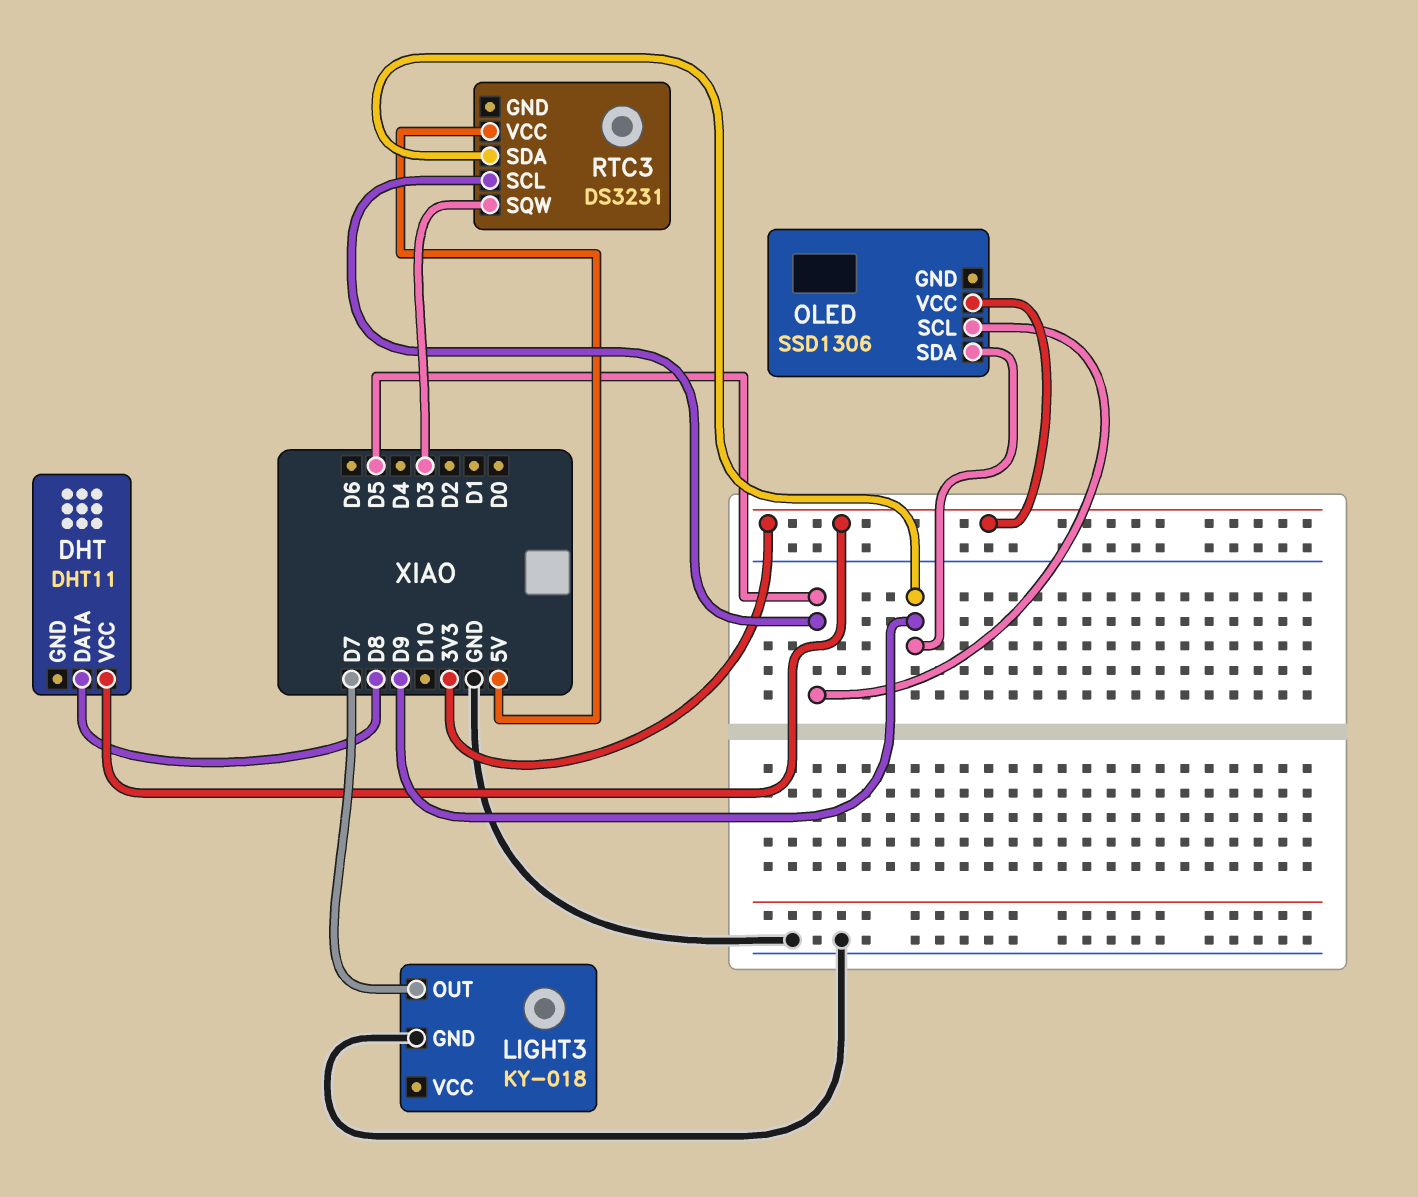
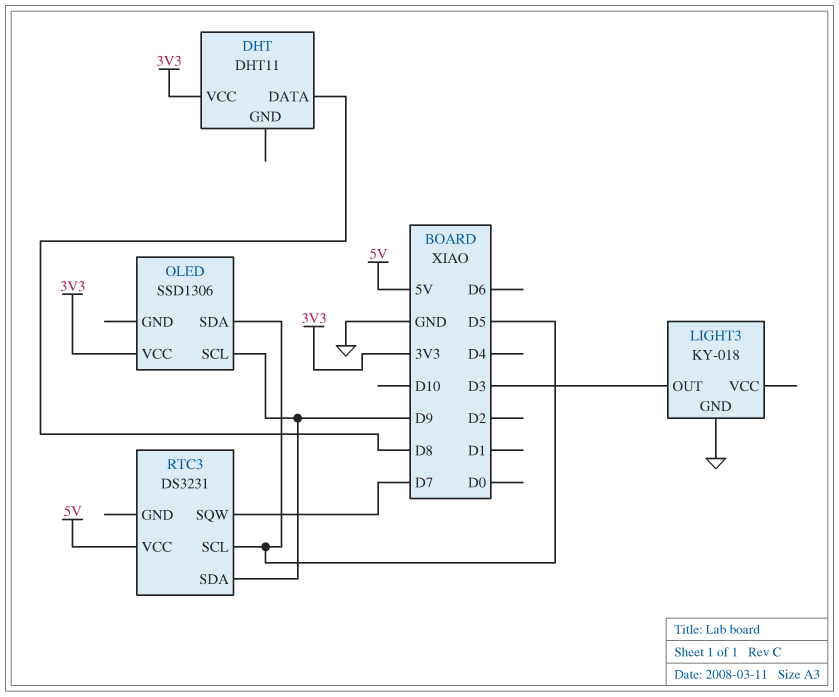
LIGHT3 pin OUT: D7 -> D3
OLED pin SCL: D5 -> D9
OLED pin SDA: D9 -> D5
RTC3 pin SQW: D3 -> D7

